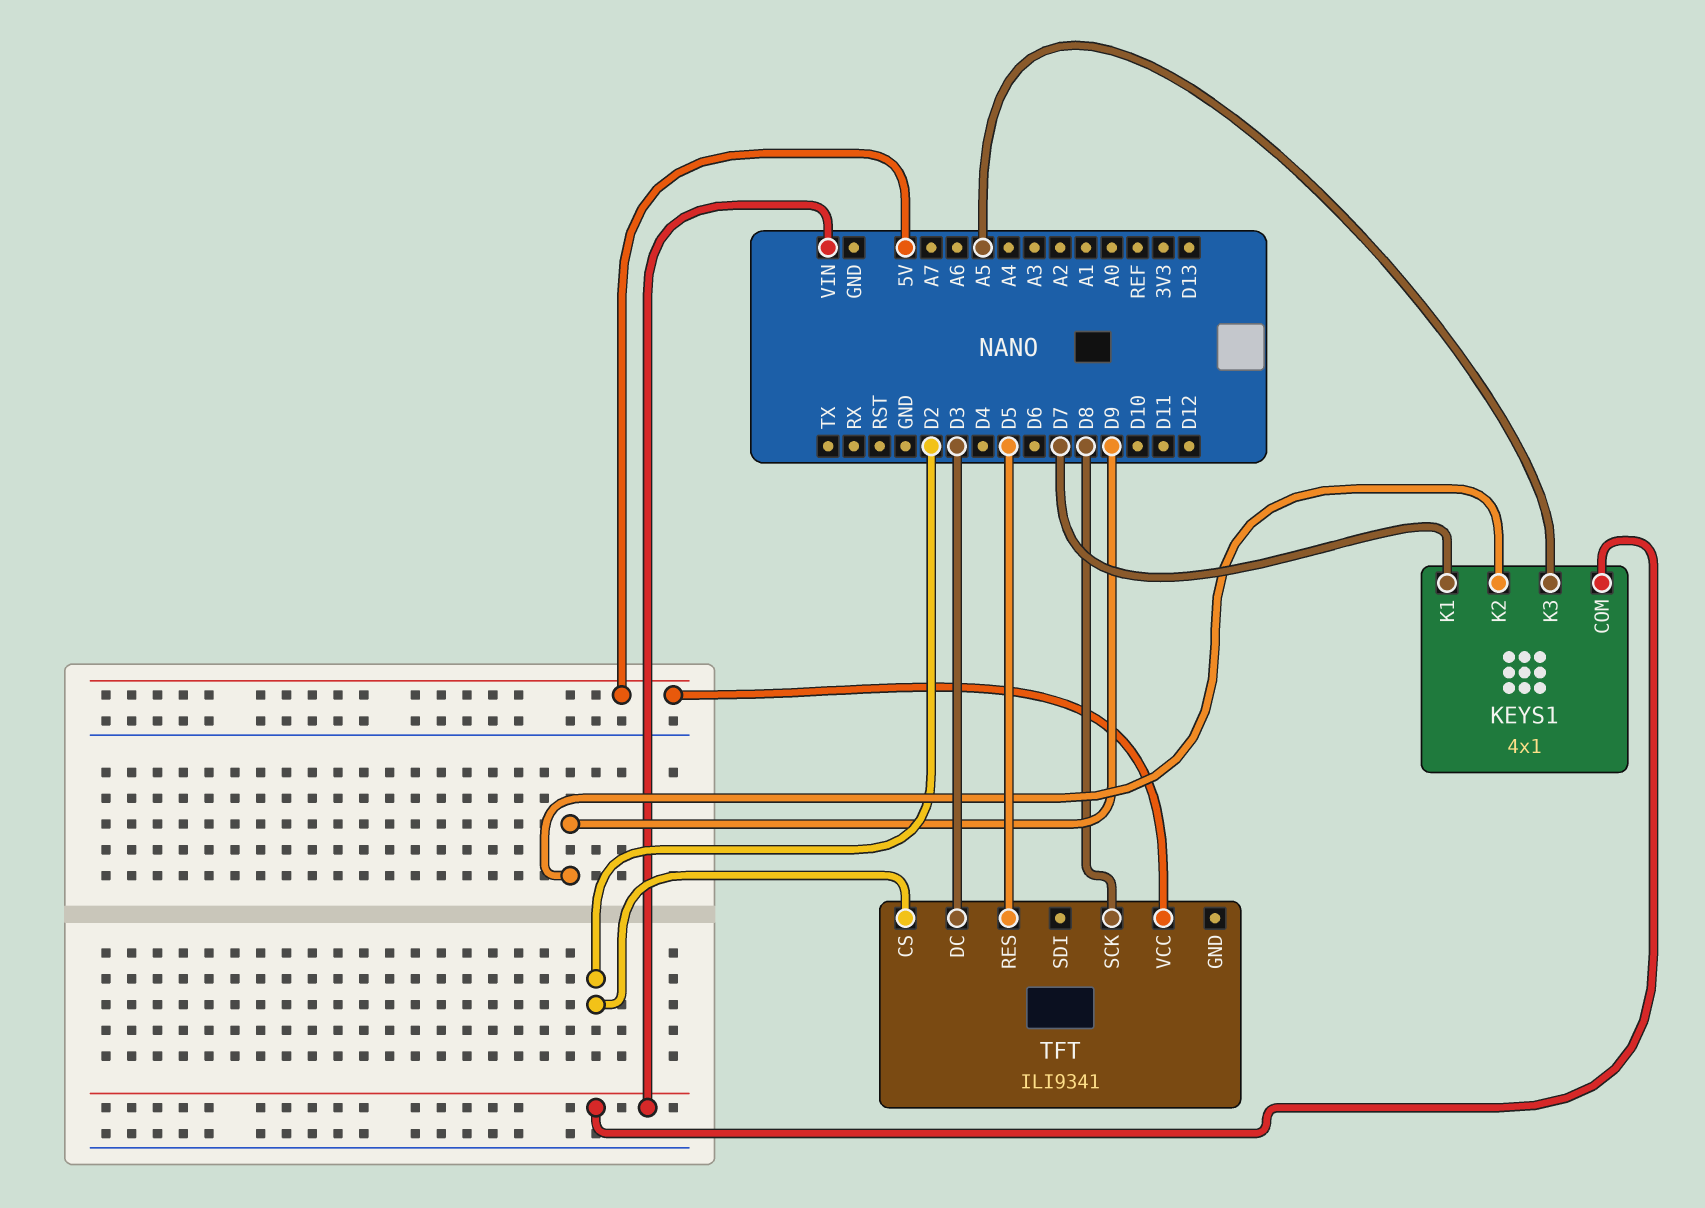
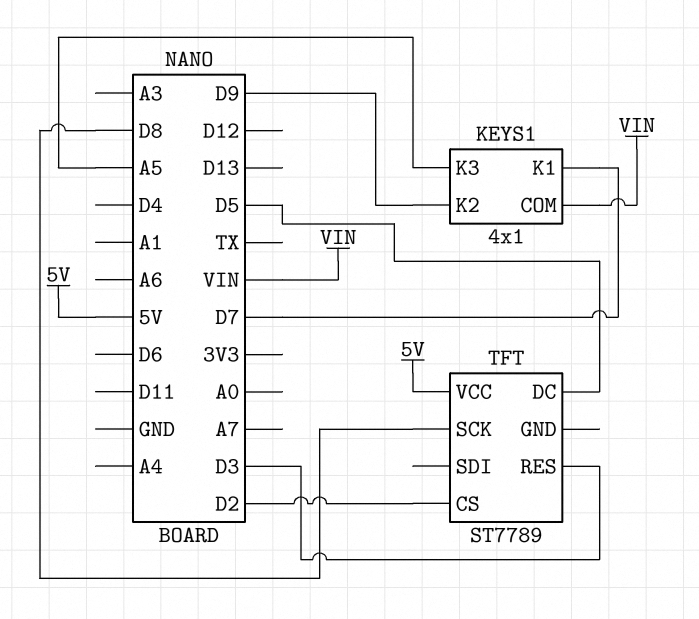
TFT: ILI9341 -> ST7789
TFT pin DC: D3 -> D5
TFT pin RES: D5 -> D3

